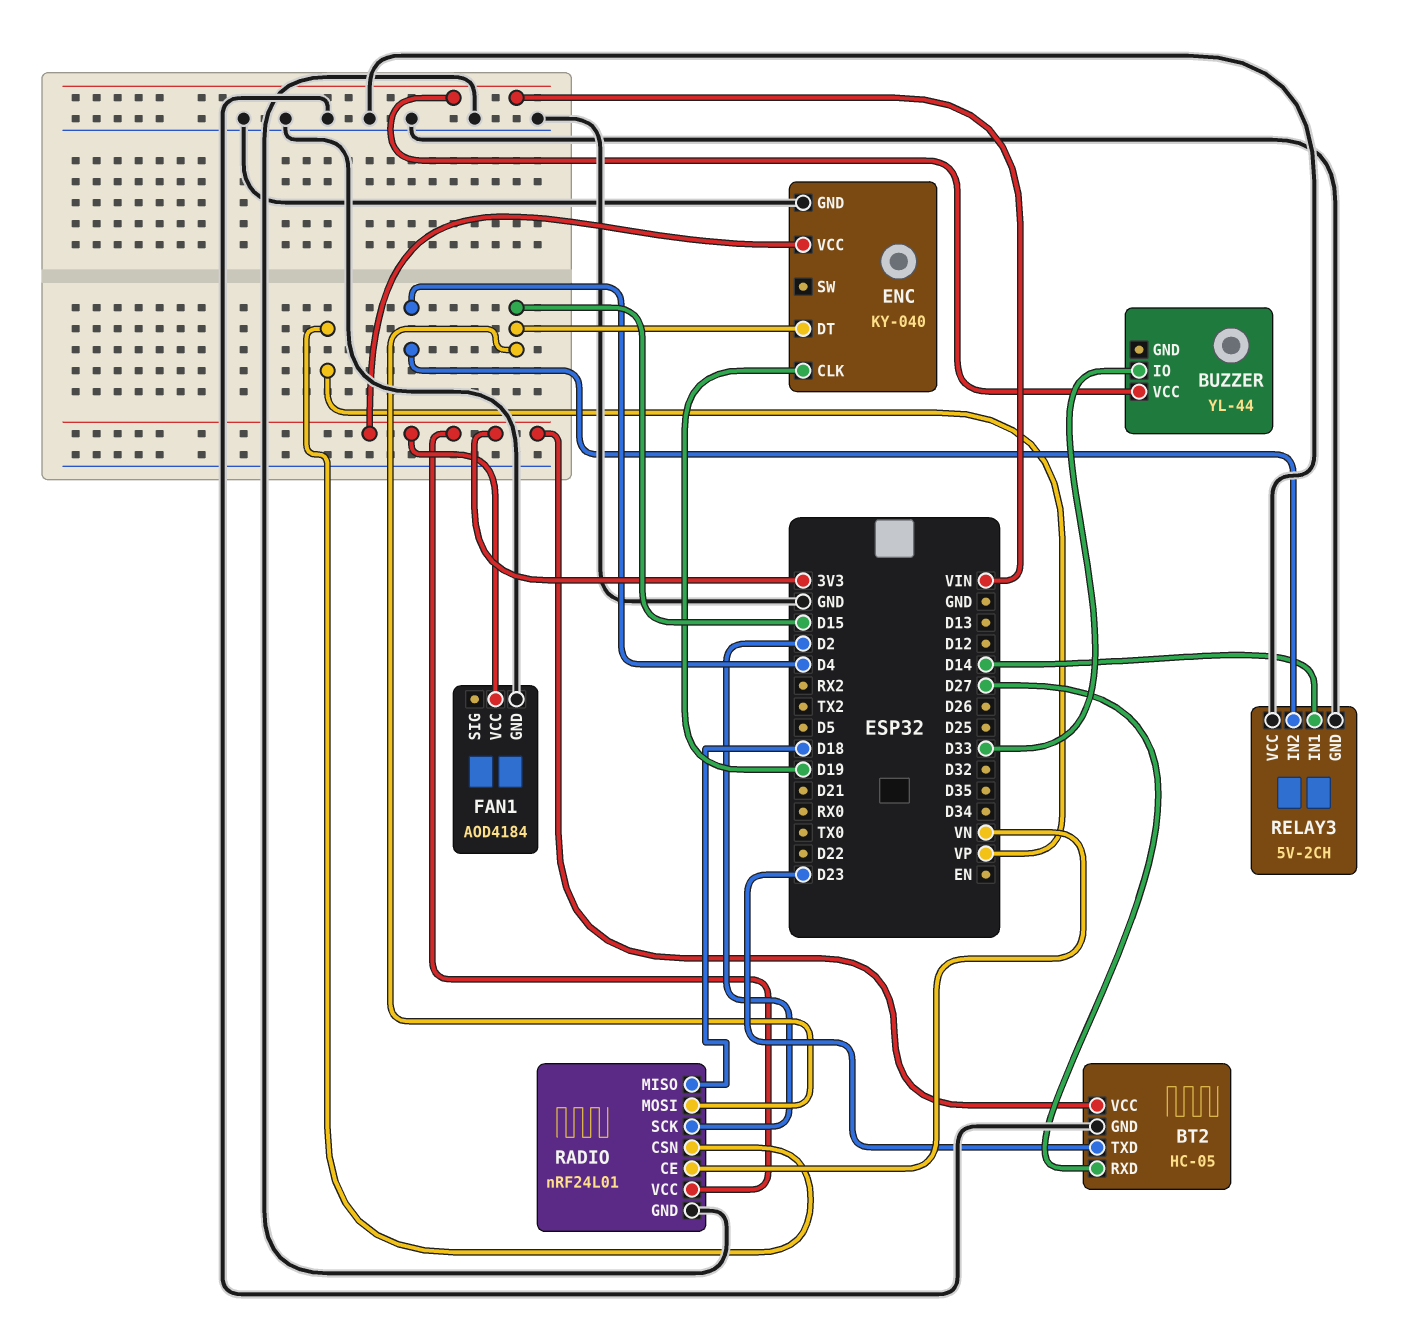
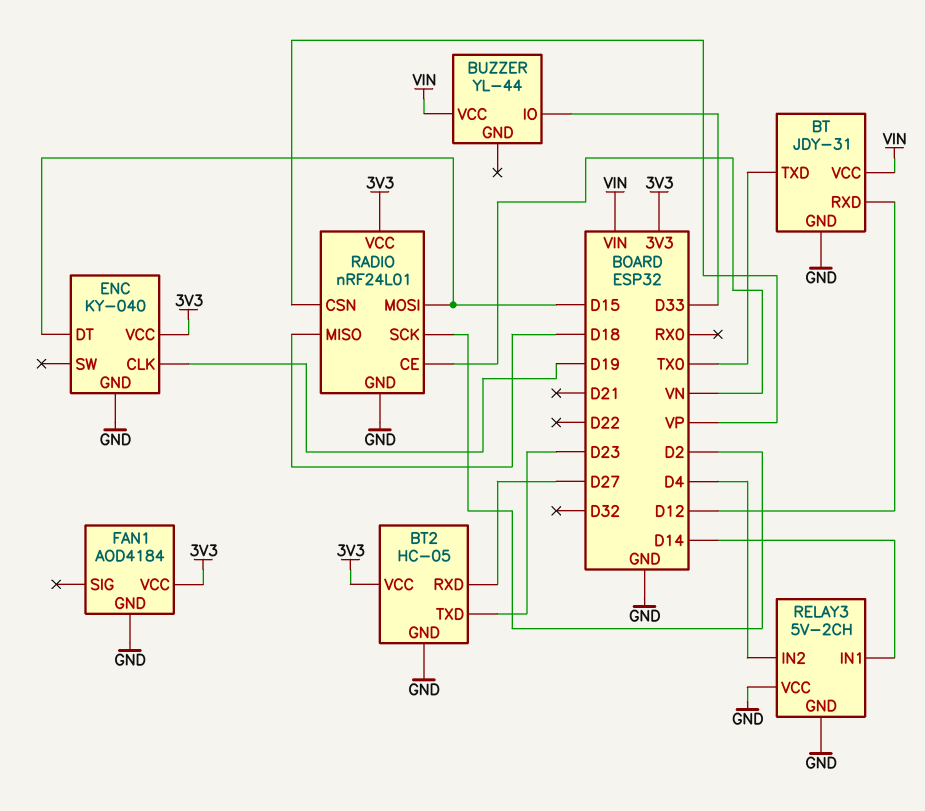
BT: none -> JDY-31
BT pin GND: none -> GND
BT pin RXD: none -> D12
BT pin TXD: none -> TX0
BT pin VCC: none -> VIN

